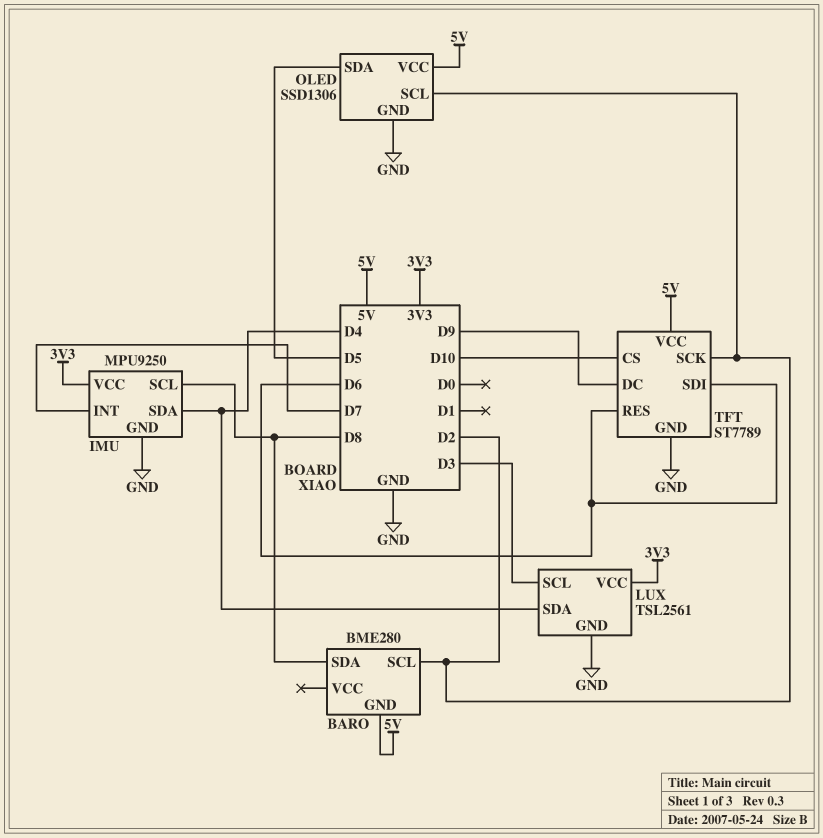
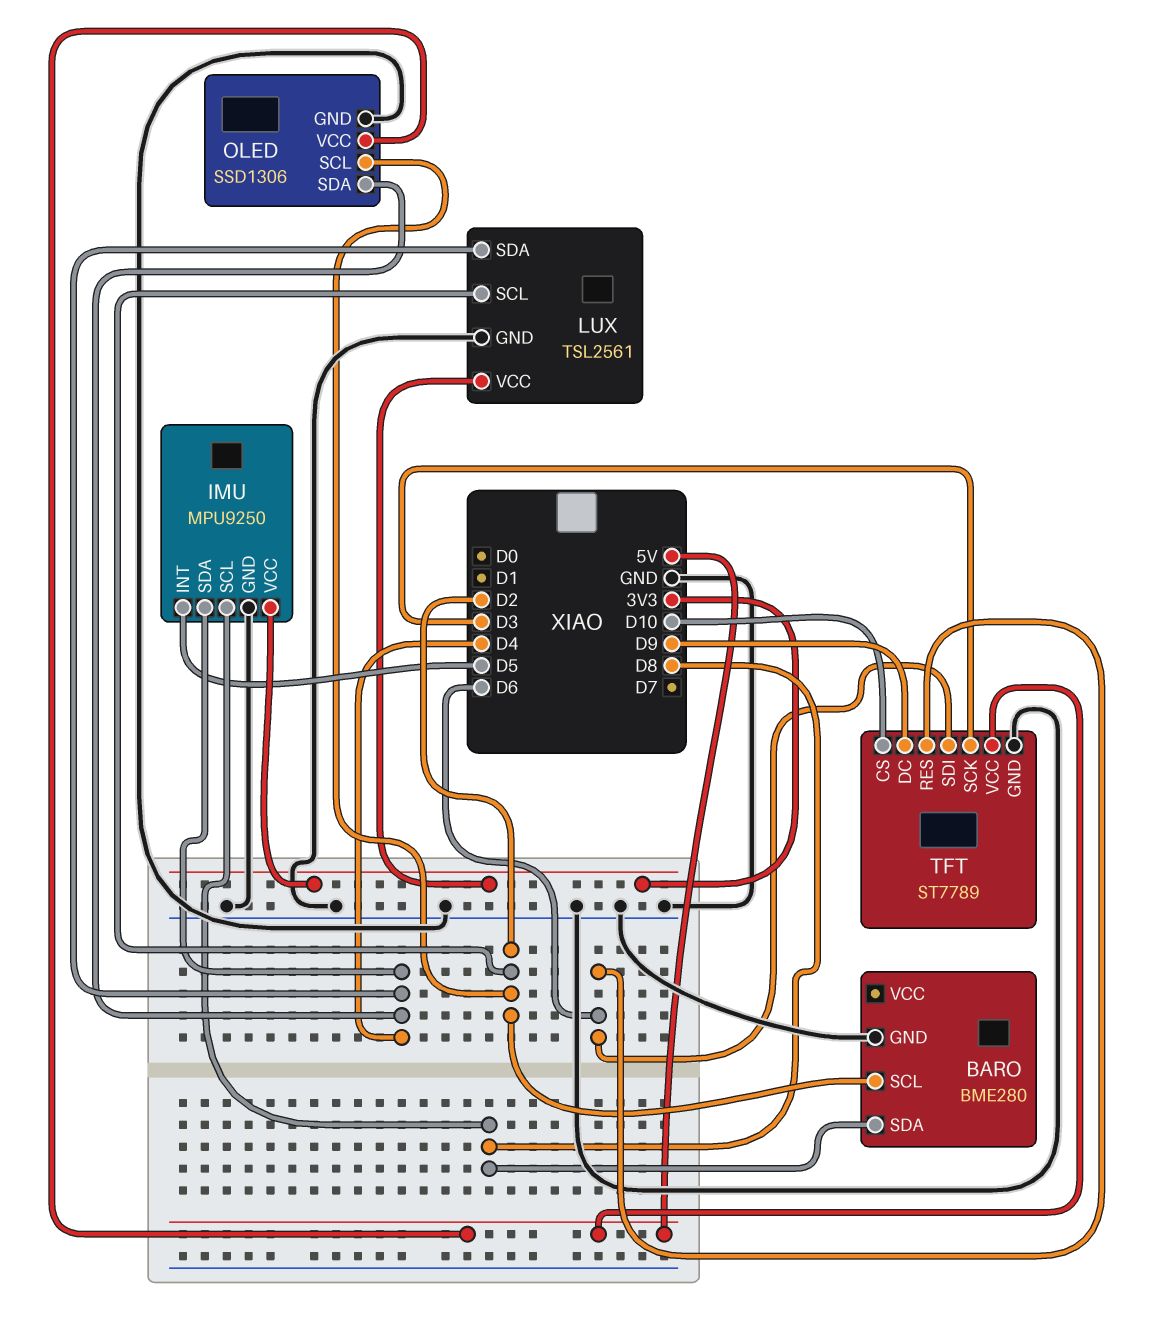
BARO pin GND: 5V -> GND
IMU pin INT: D7 -> D5
LUX pin SCL: D3 -> D2
OLED pin SDA: D5 -> D4
TFT pin SCK: D2 -> D3

